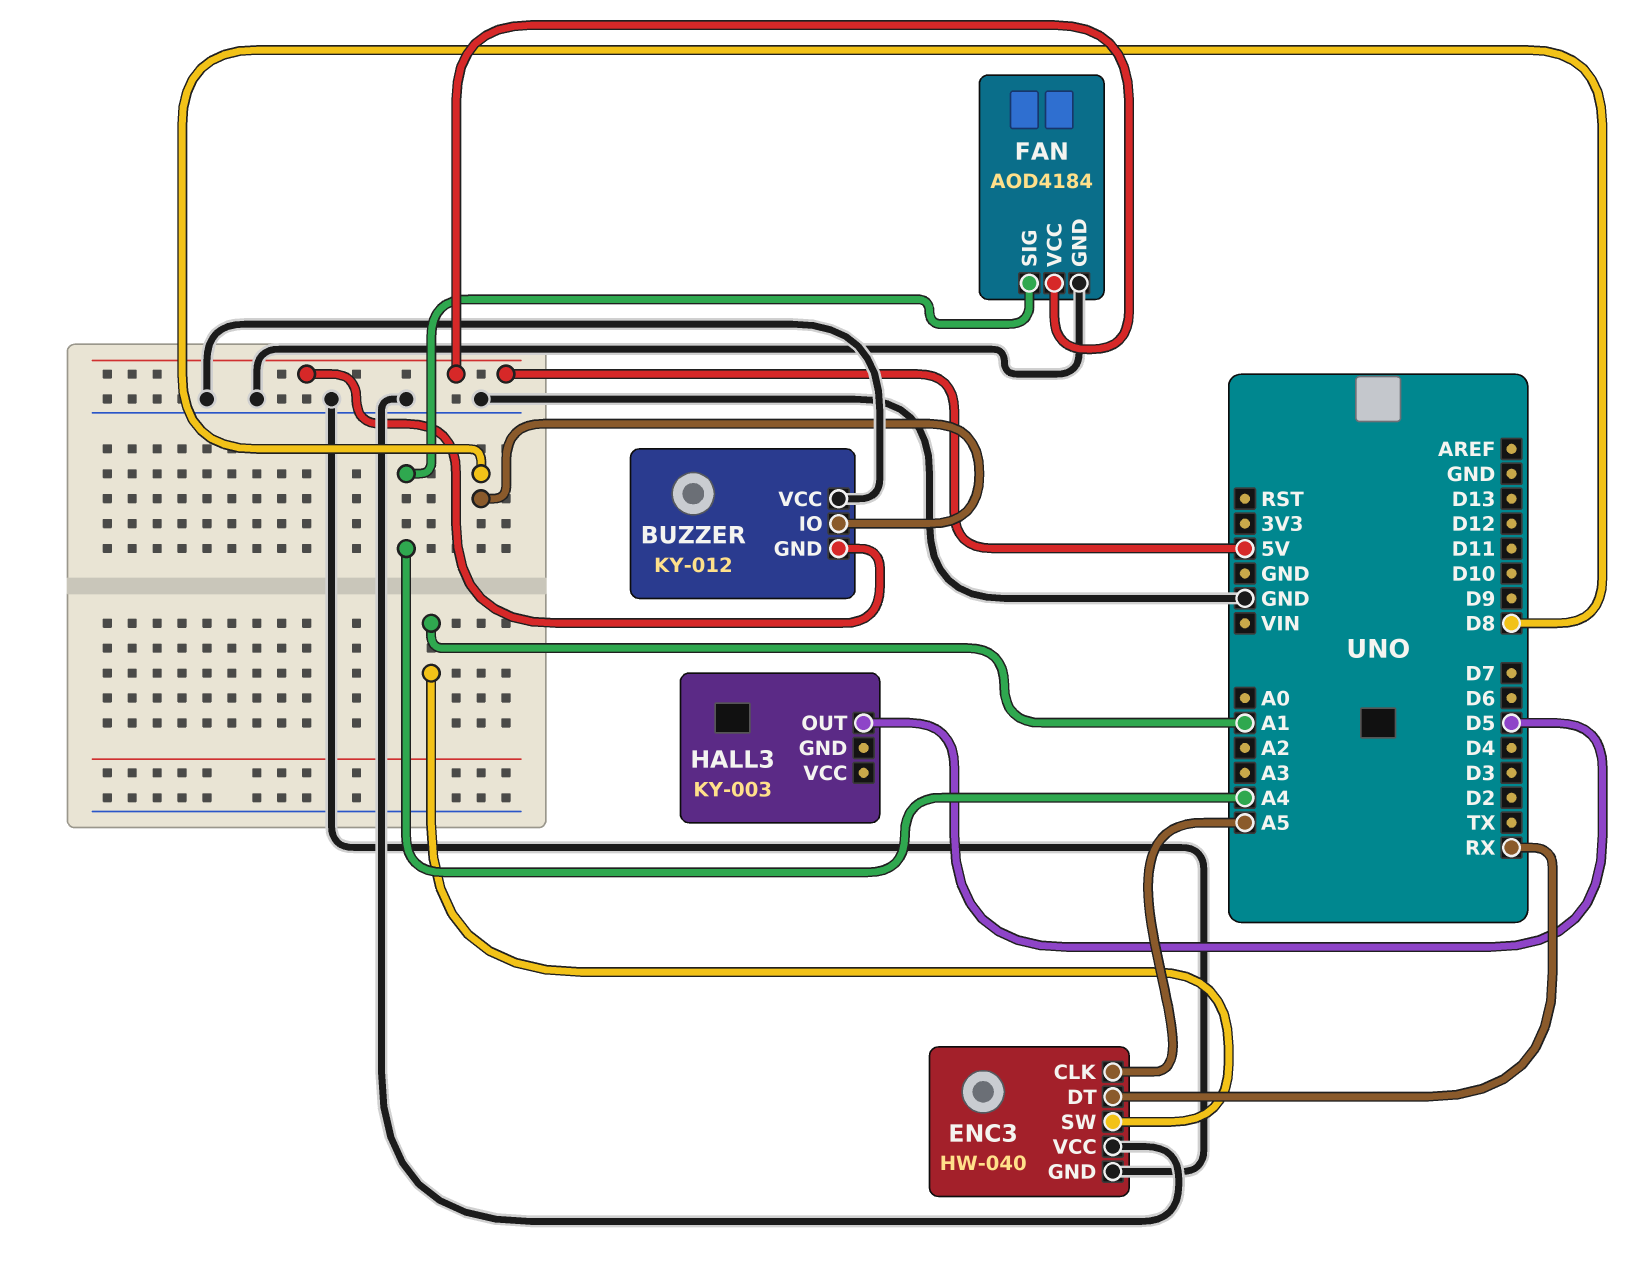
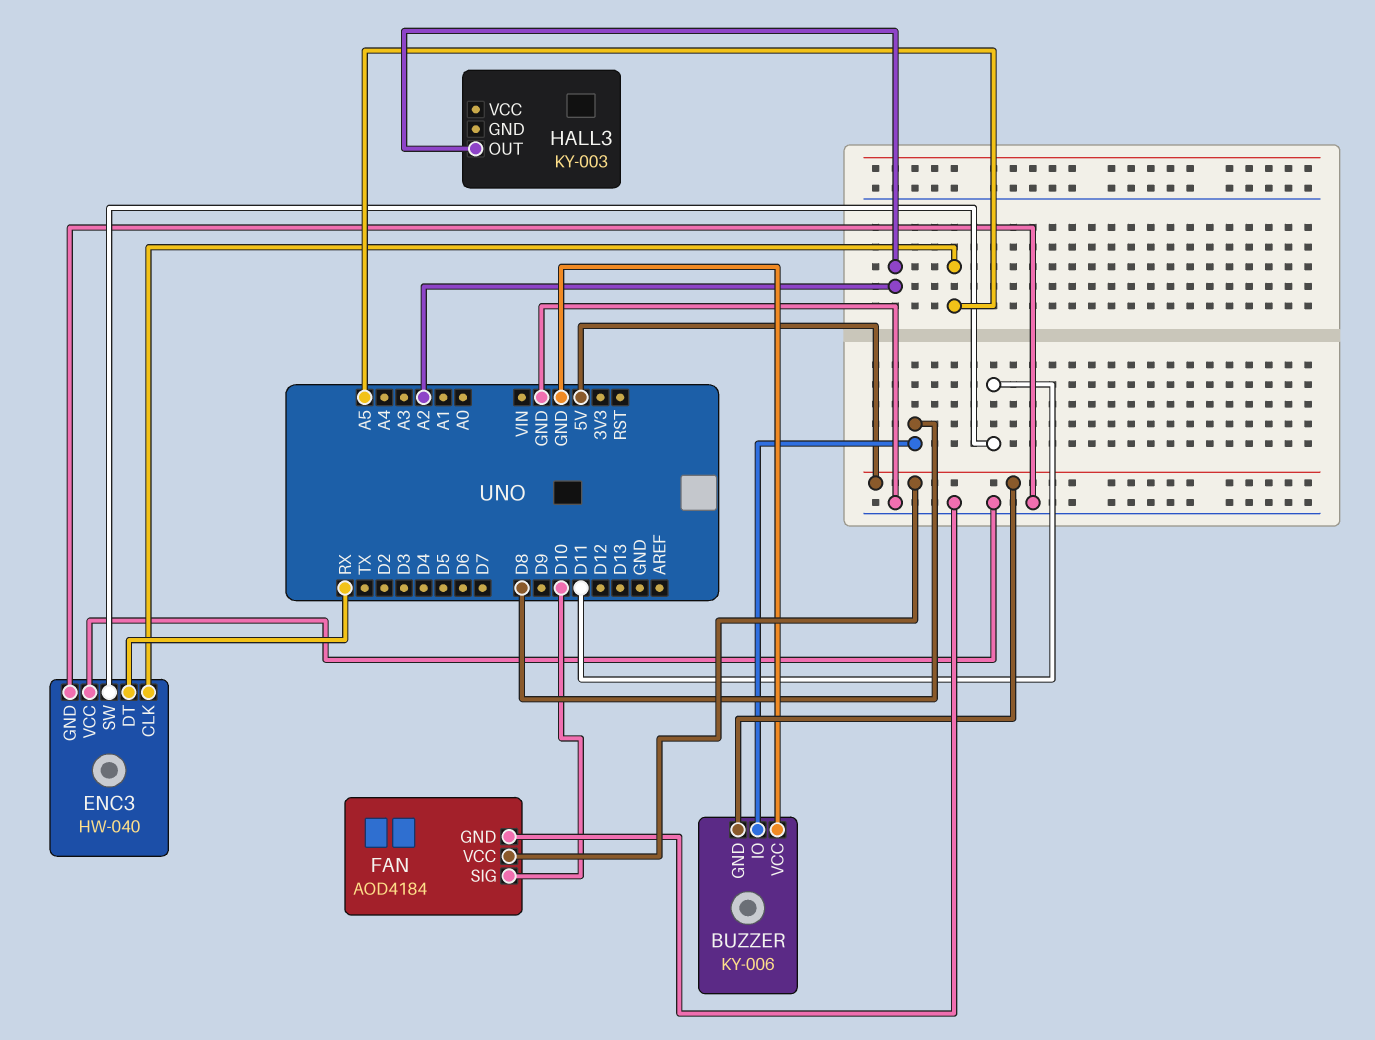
BUZZER: KY-012 -> KY-006
ENC3 pin SW: A1 -> D11
FAN pin SIG: A4 -> D10
HALL3 pin OUT: D5 -> A2

